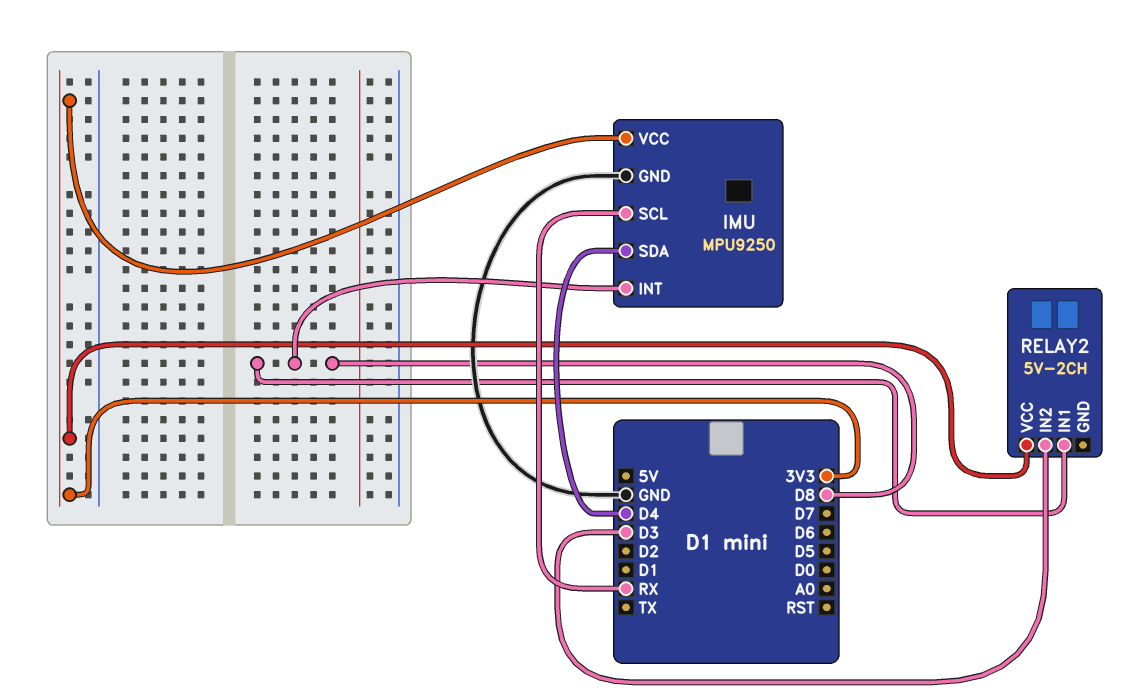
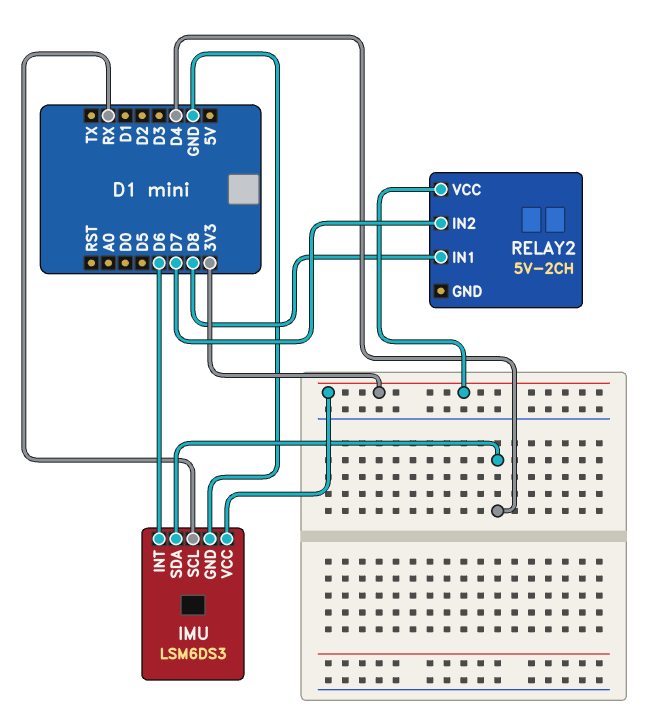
IMU: MPU9250 -> LSM6DS3
IMU pin INT: D8 -> D6
RELAY2 pin IN2: D3 -> D7

